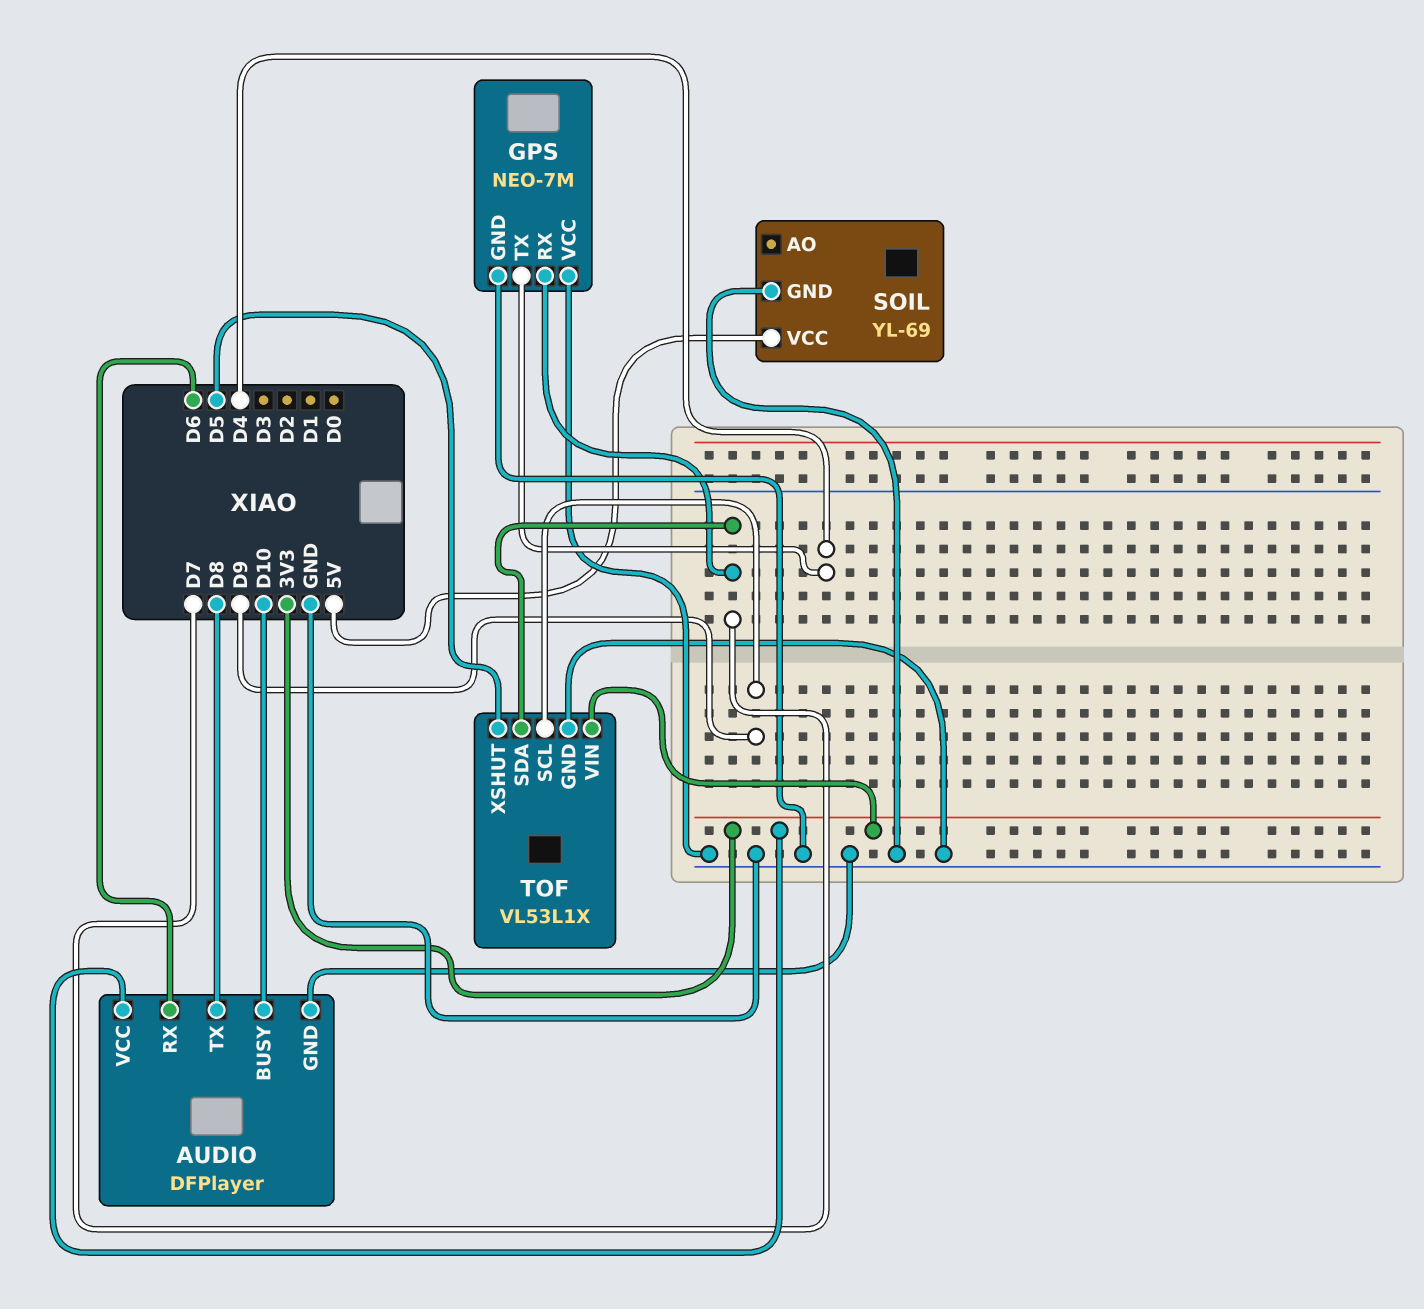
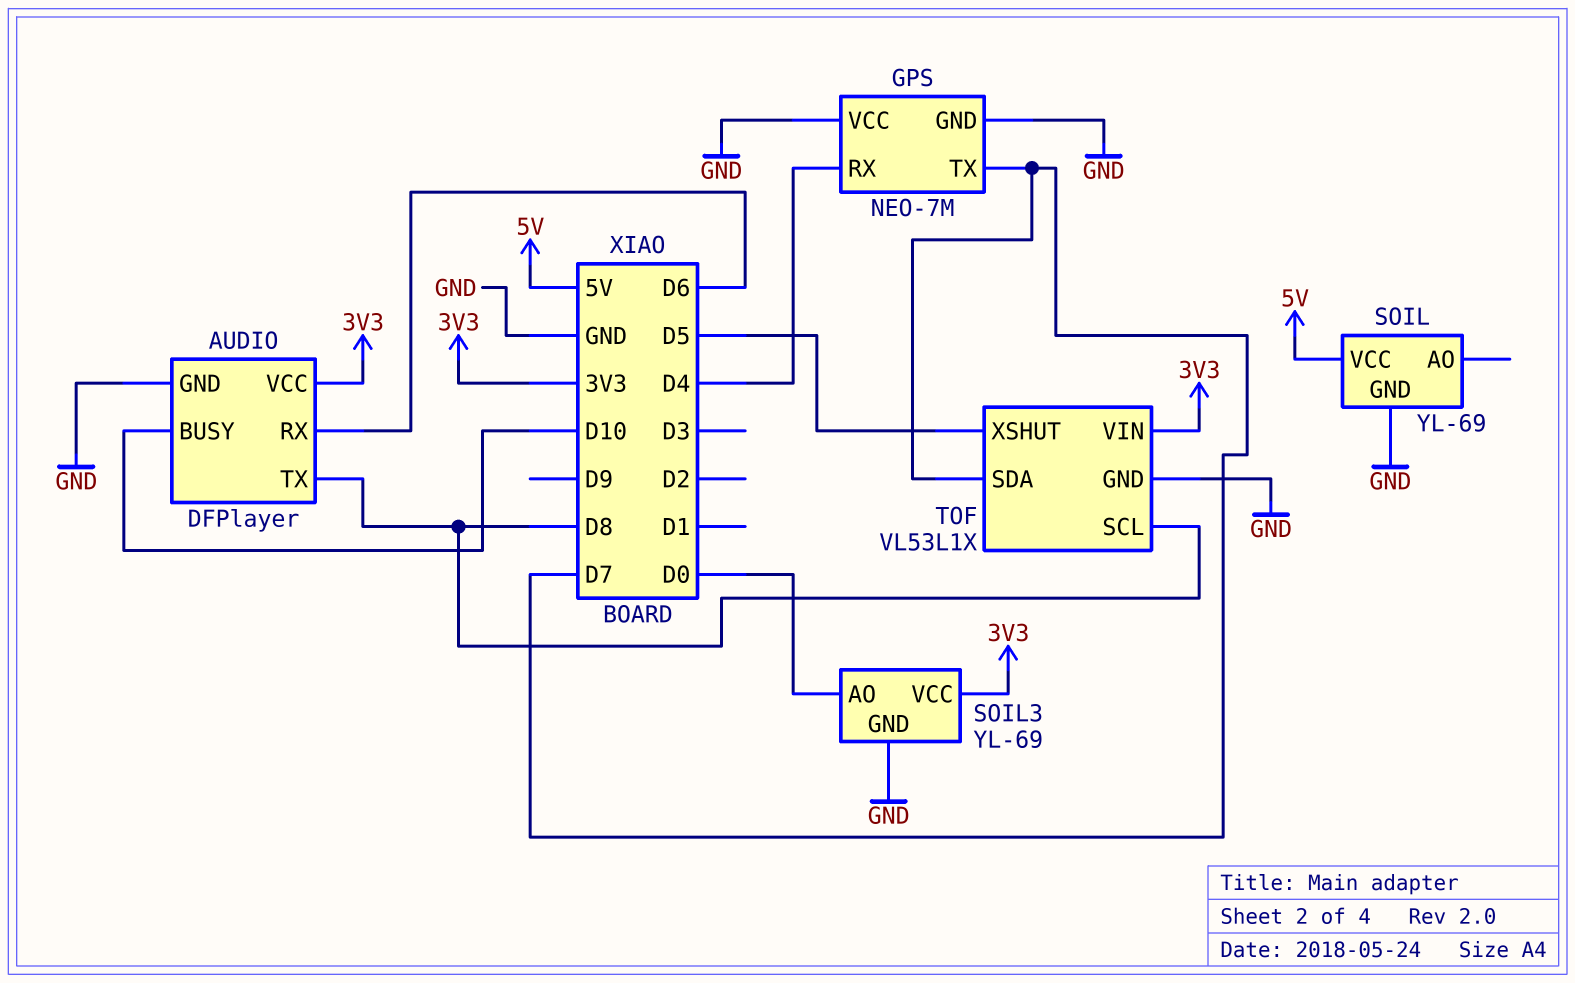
GPS pin RX: D7 -> D4
GPS pin TX: D4 -> D7
SOIL3: none -> YL-69
SOIL3 pin AO: none -> D0
SOIL3 pin GND: none -> GND
SOIL3 pin VCC: none -> 3V3
TOF pin SCL: D9 -> D8

